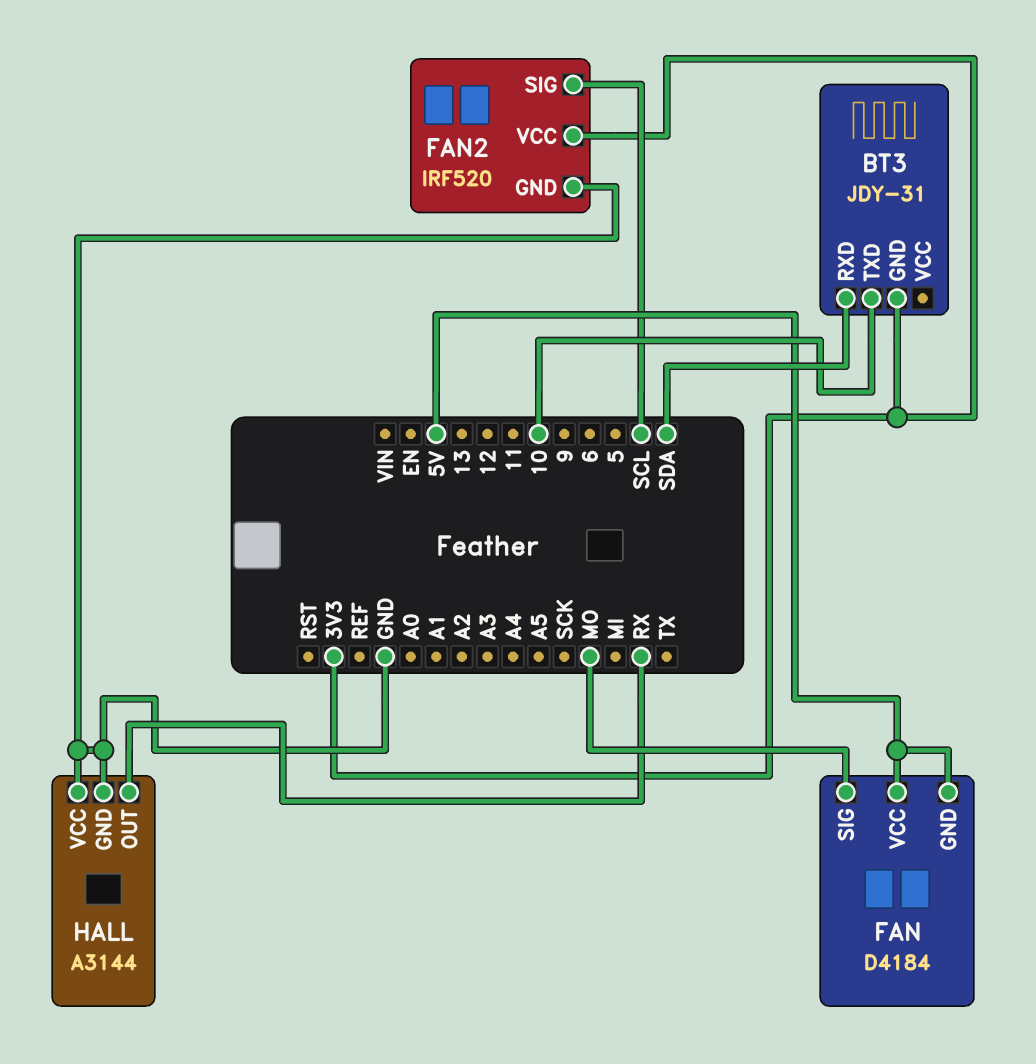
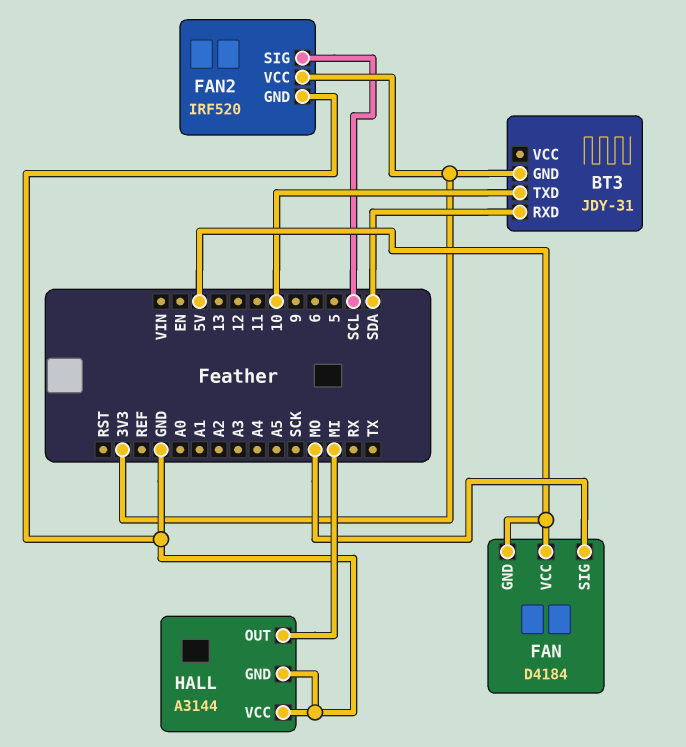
HALL pin OUT: RX -> MI

